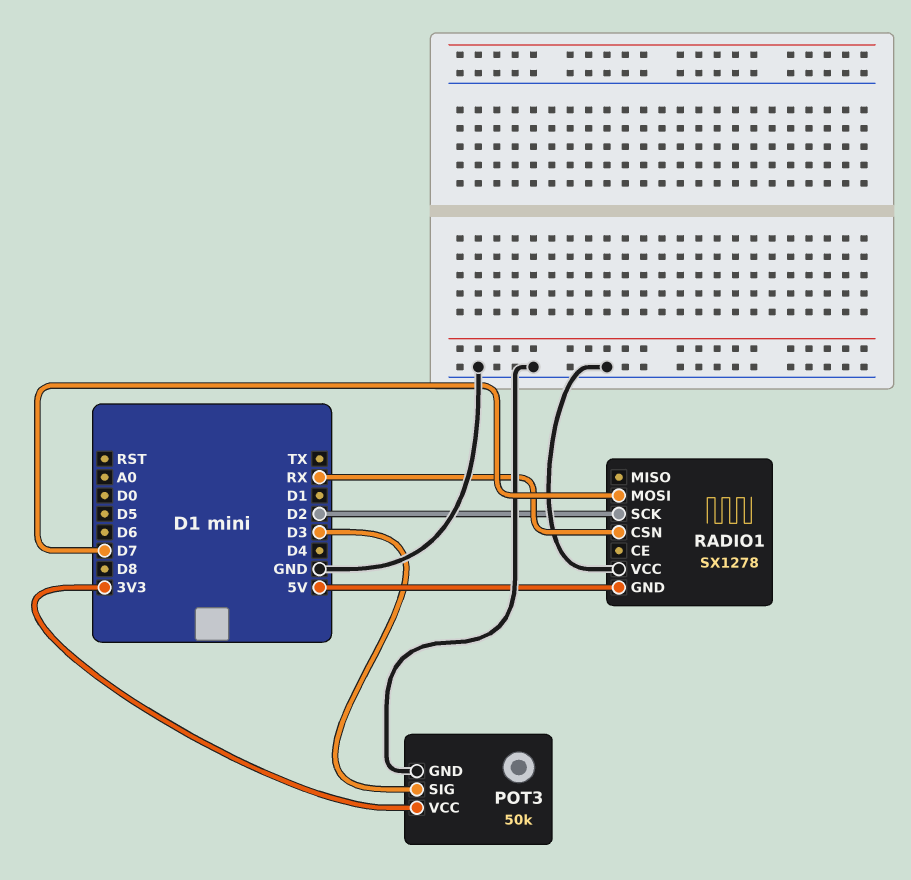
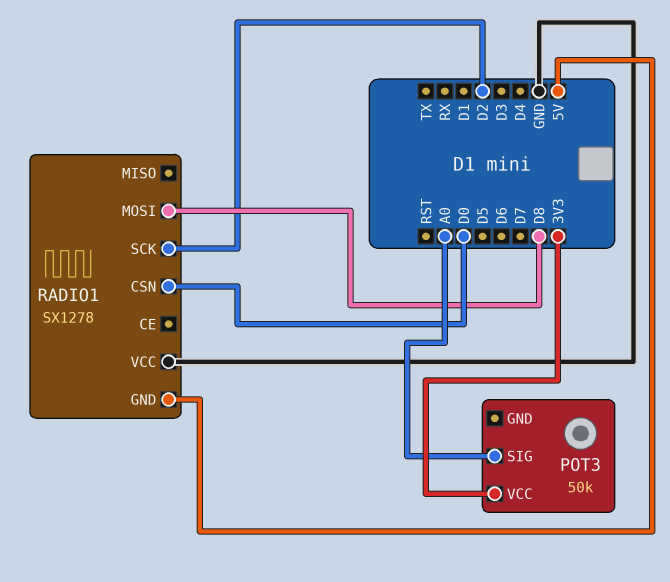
POT3 pin GND: GND -> none
POT3 pin SIG: D3 -> A0
RADIO1 pin CSN: RX -> D0
RADIO1 pin MOSI: D7 -> D8

